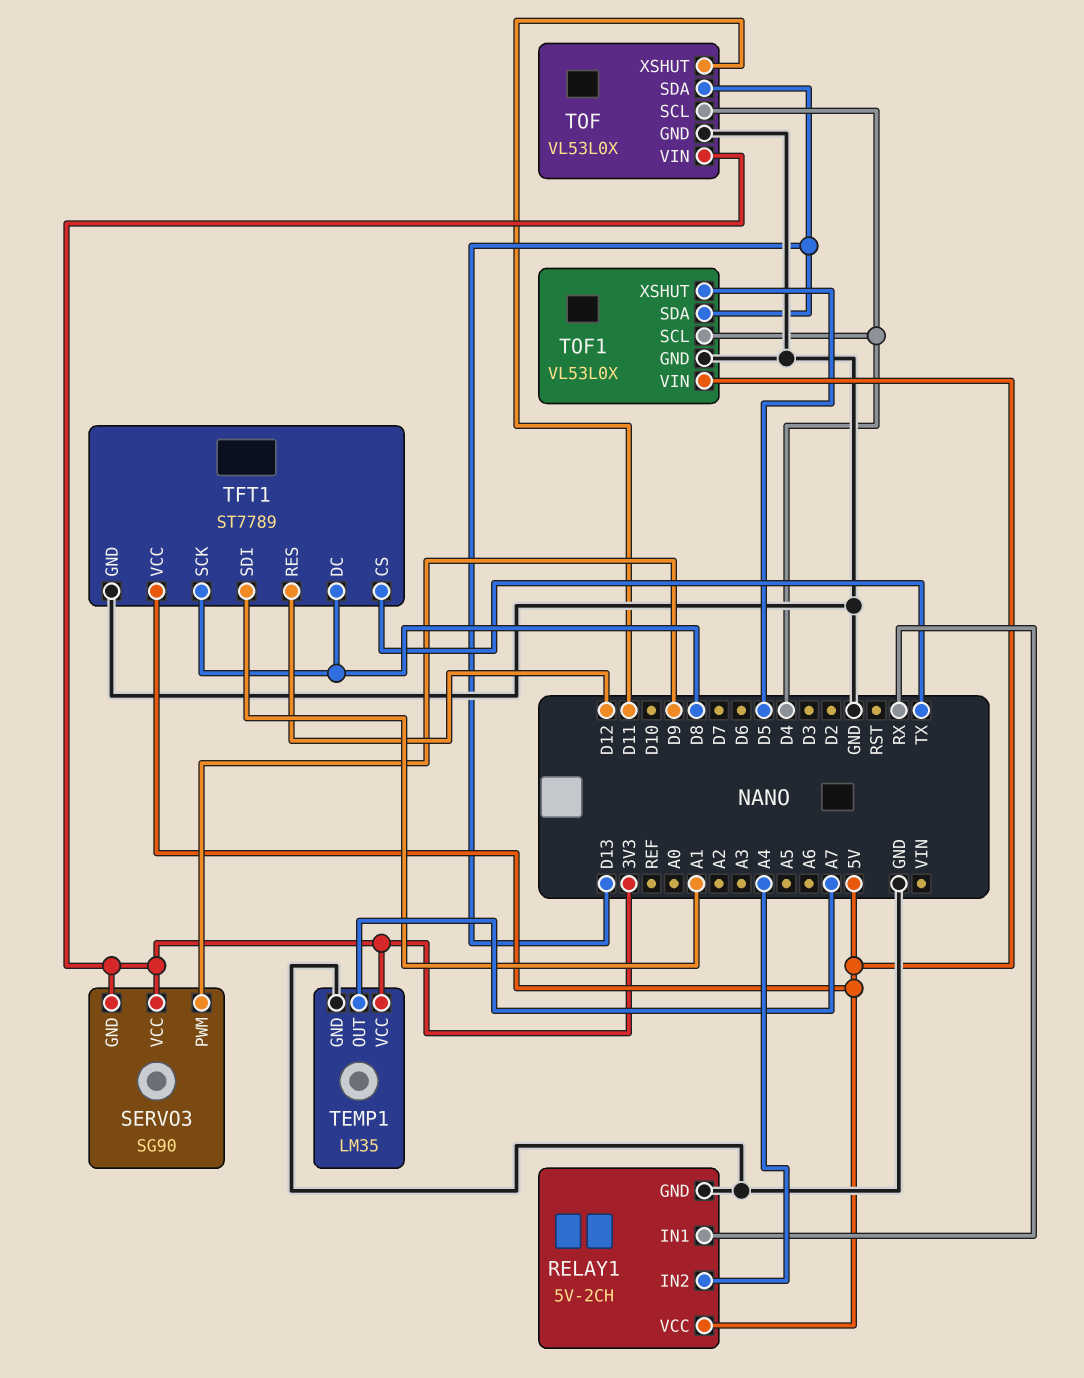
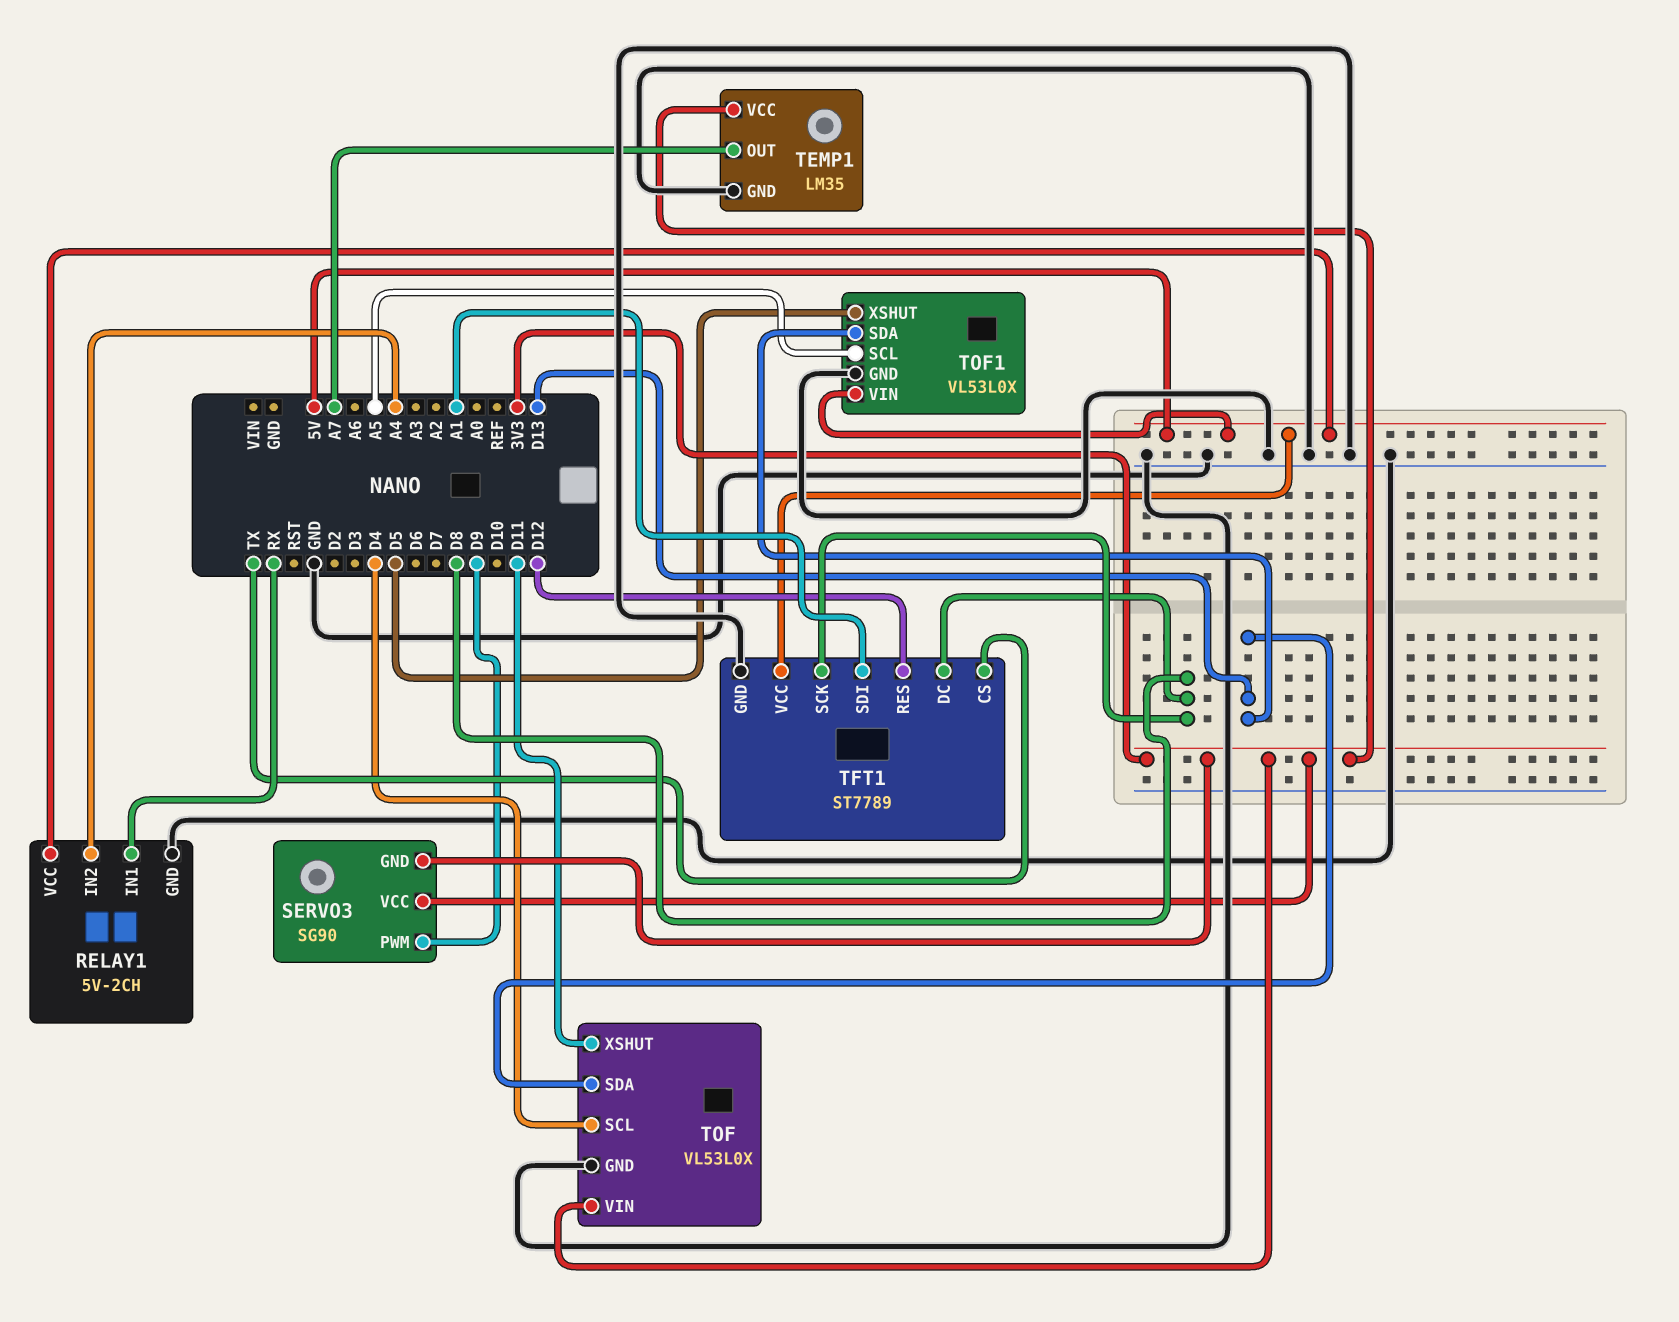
TOF1 pin SCL: D4 -> A5

